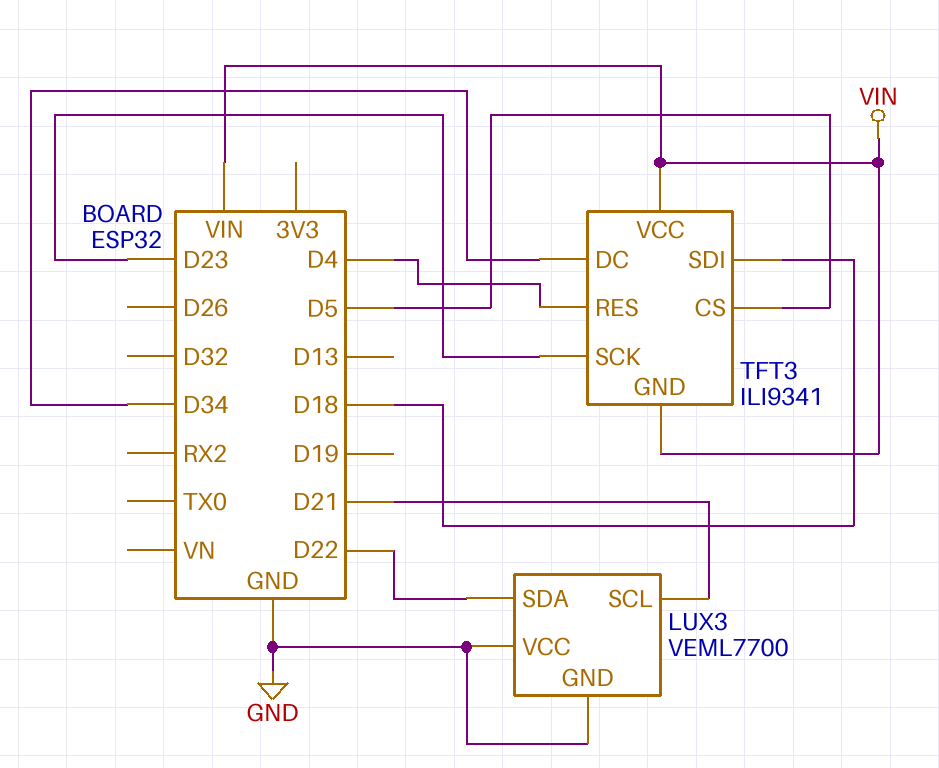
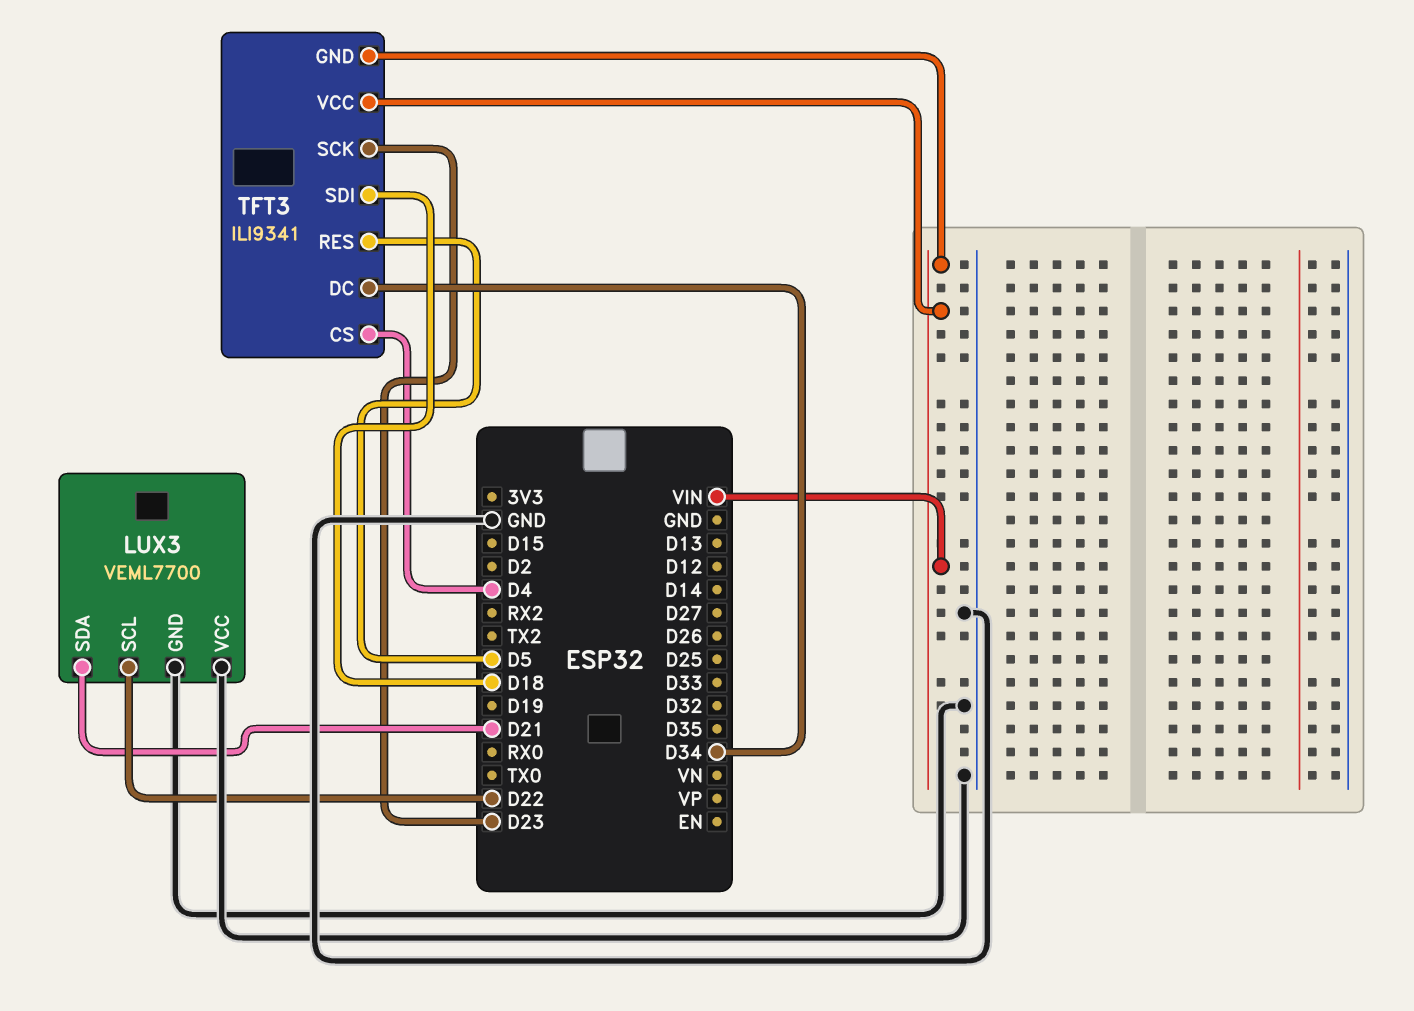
LUX3 pin SCL: D21 -> D22
LUX3 pin SDA: D22 -> D21
TFT3 pin CS: D5 -> D4
TFT3 pin RES: D4 -> D5

